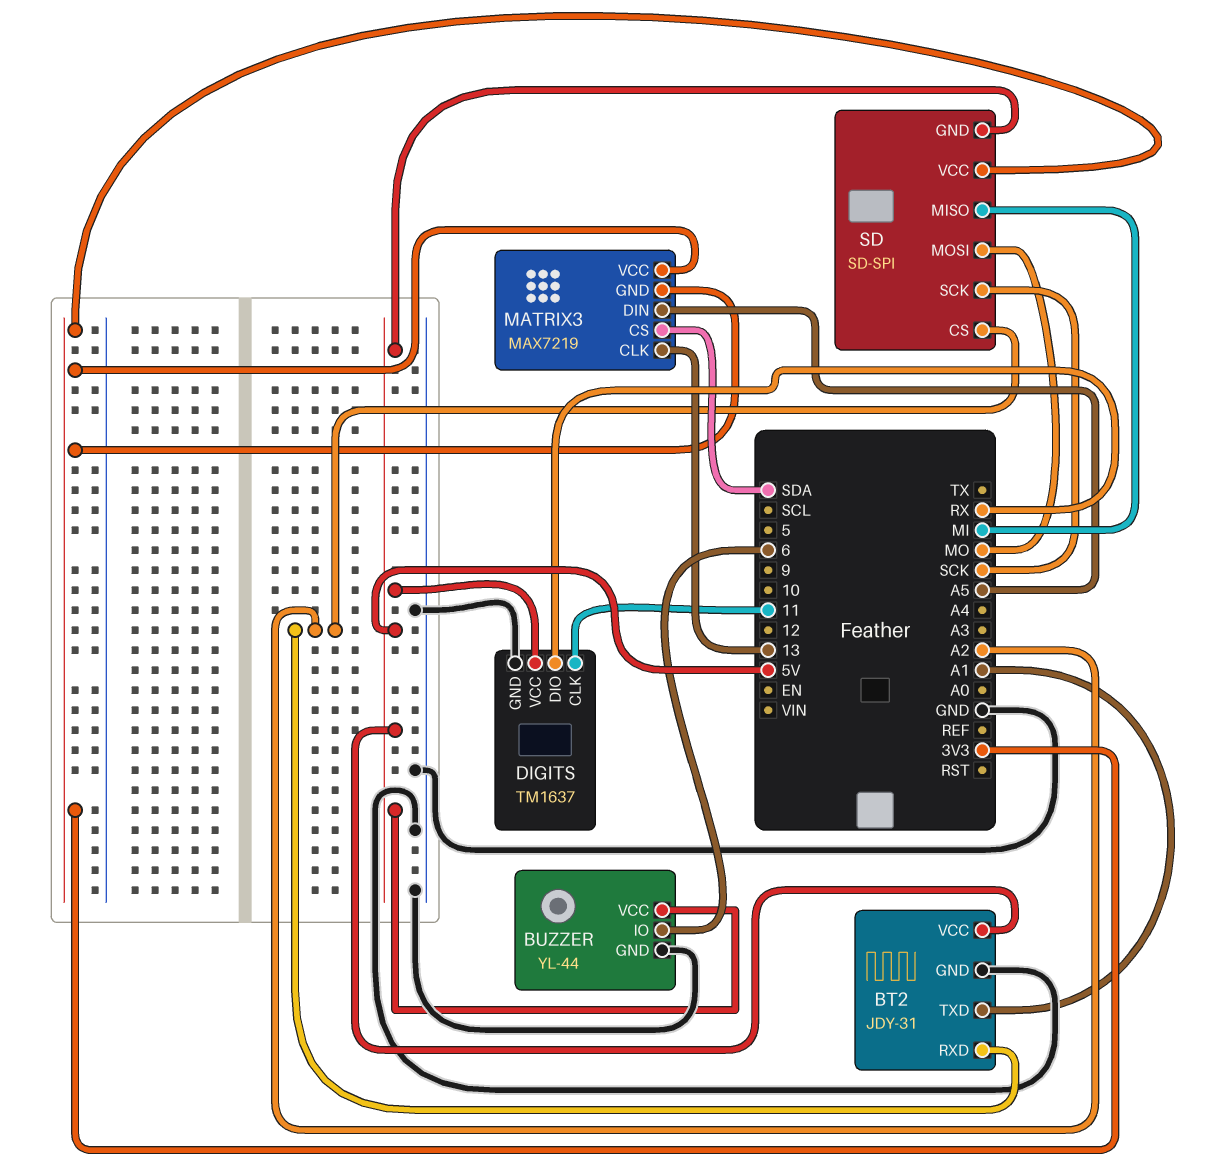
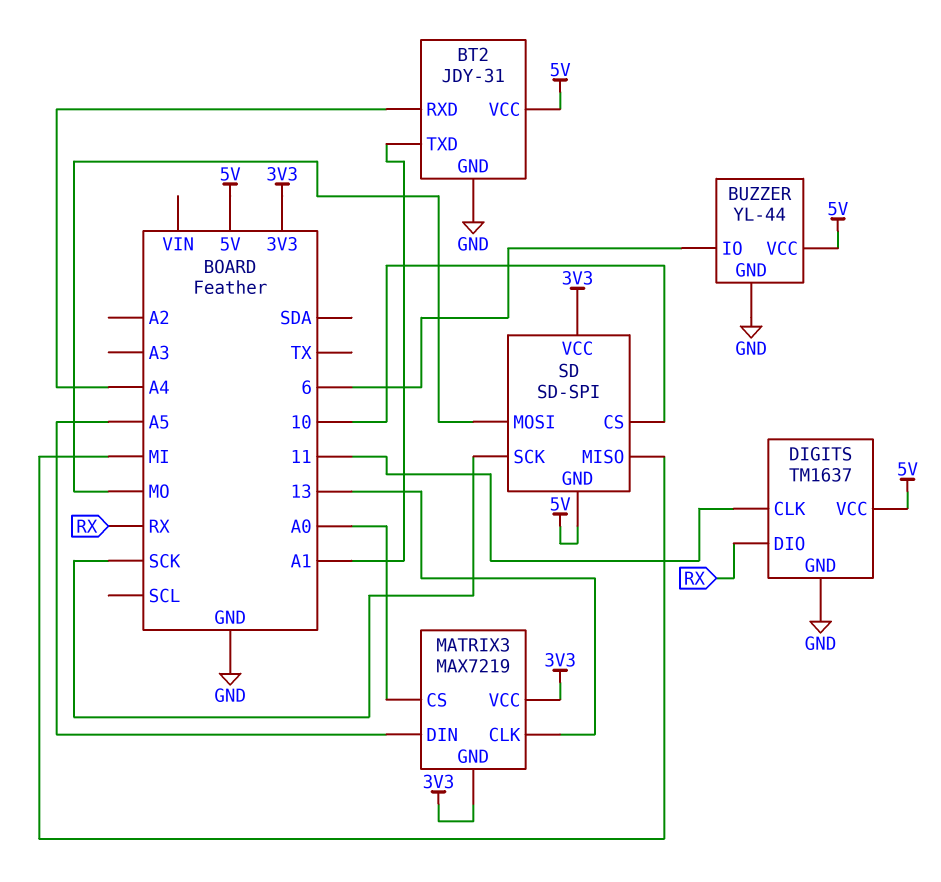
BT2 pin RXD: A2 -> A4
MATRIX3 pin CS: SDA -> A0
SD pin CS: A2 -> 10

